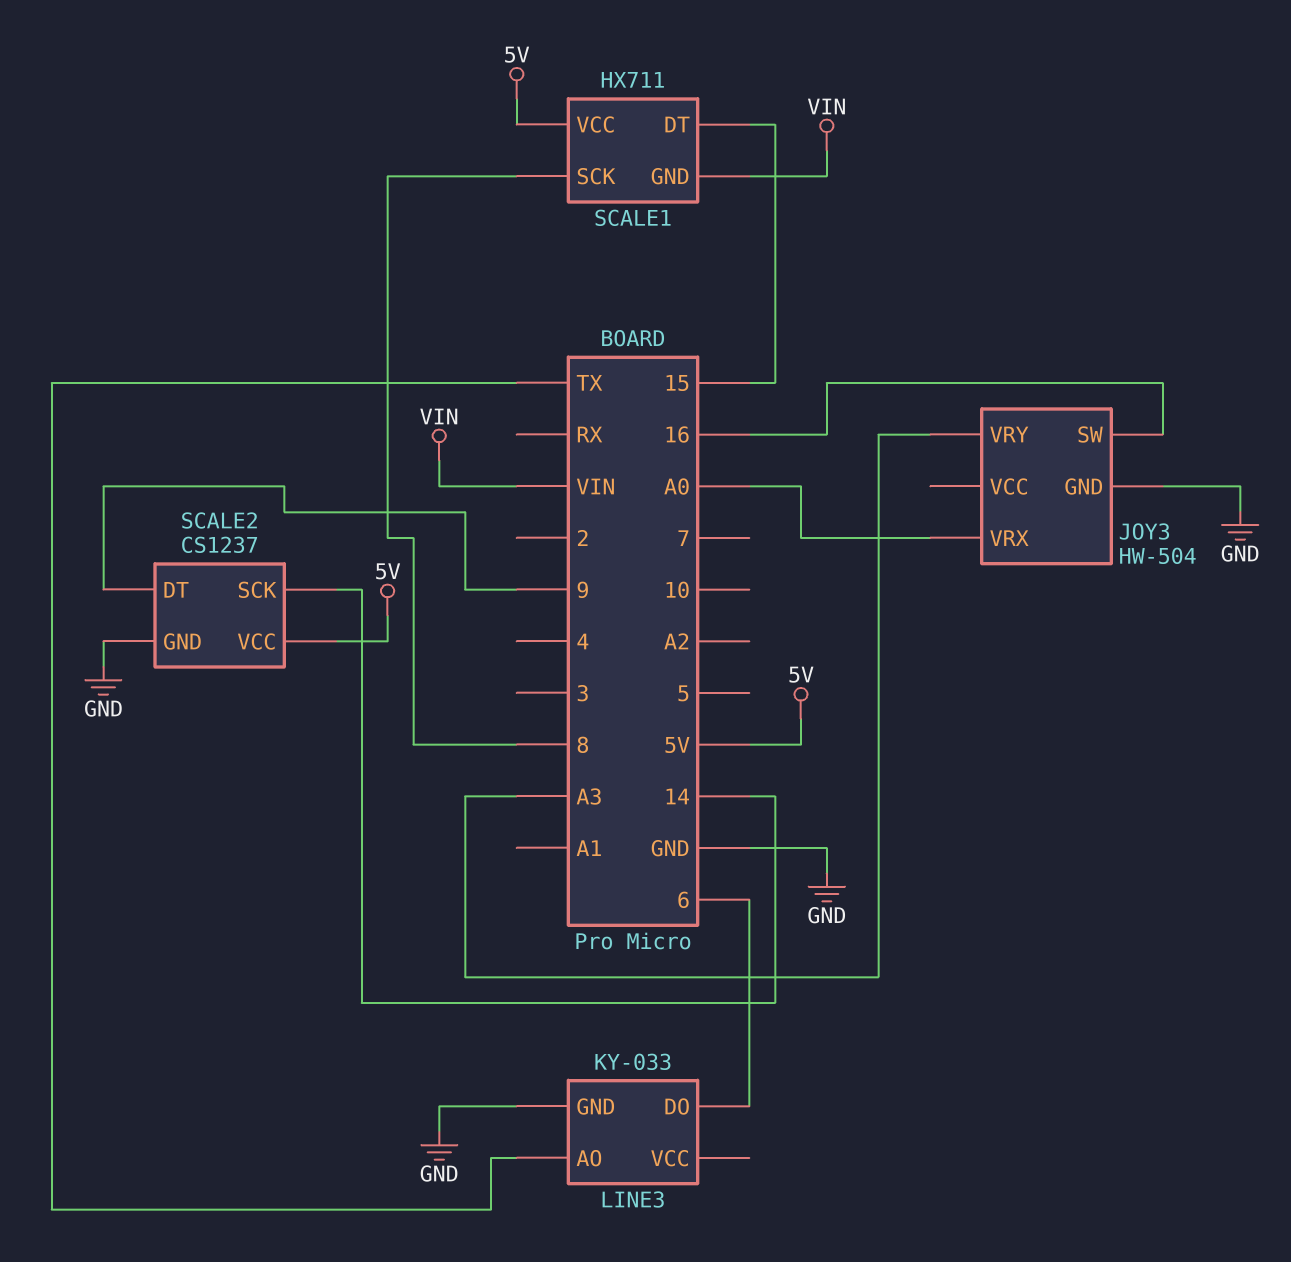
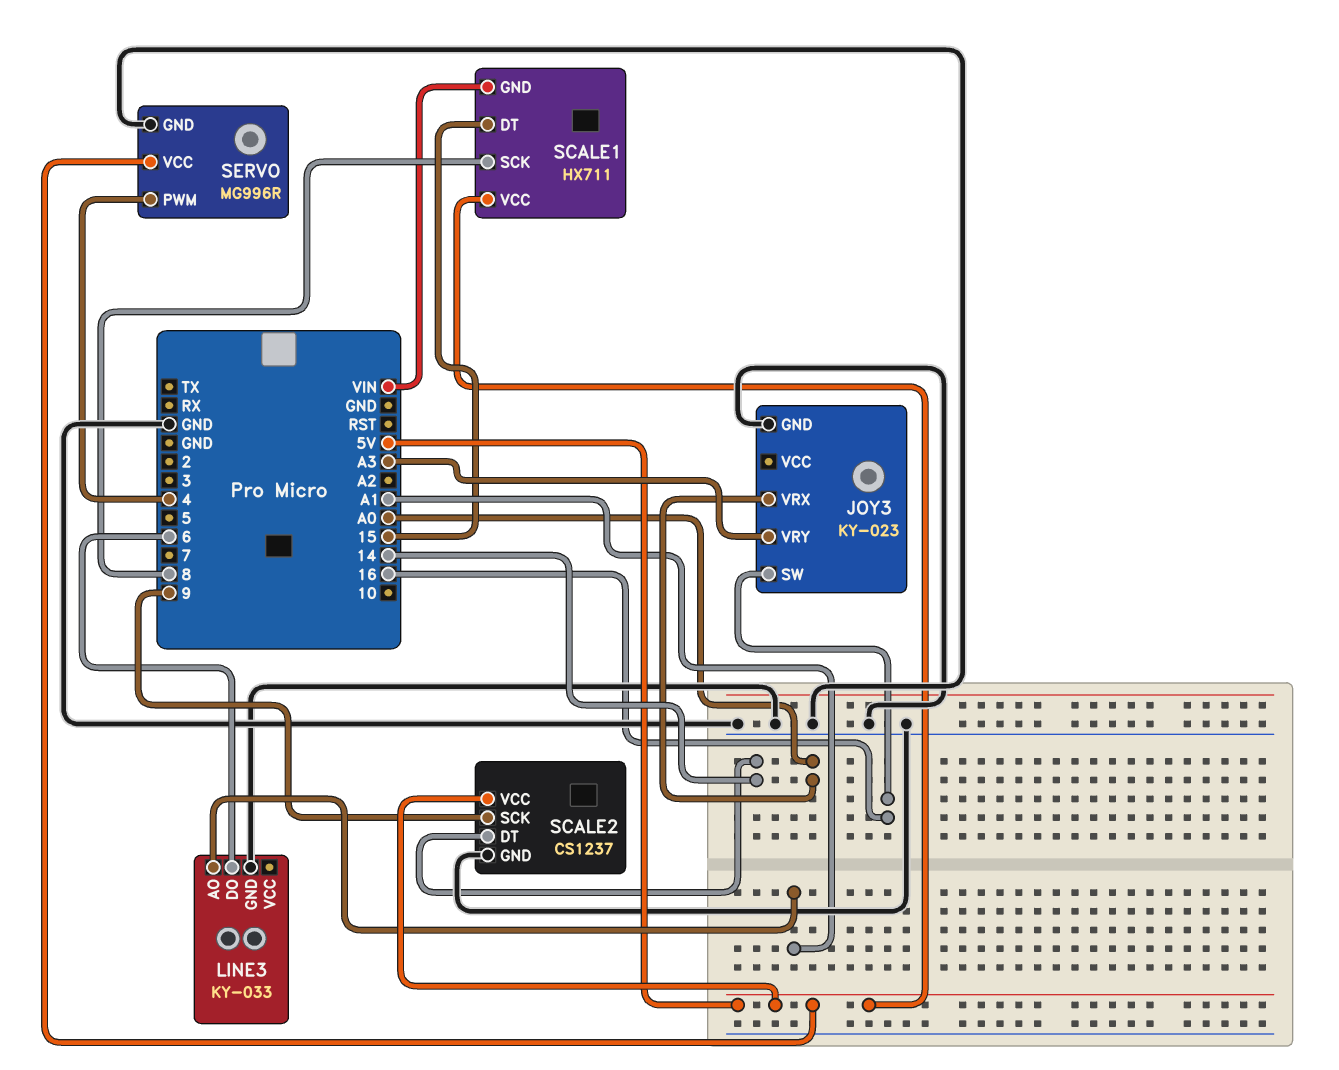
JOY3: HW-504 -> KY-023
LINE3 pin AO: TX -> A1
SCALE2 pin DT: 9 -> 14
SCALE2 pin SCK: 14 -> 9
SERVO: none -> MG996R
SERVO pin GND: none -> GND
SERVO pin PWM: none -> 4
SERVO pin VCC: none -> 5V

